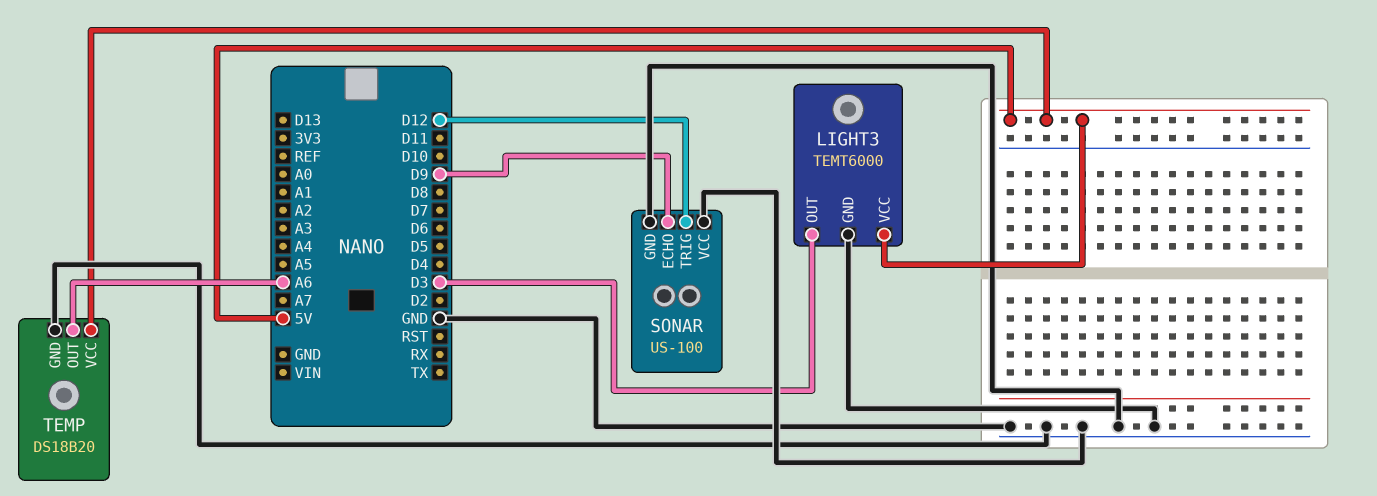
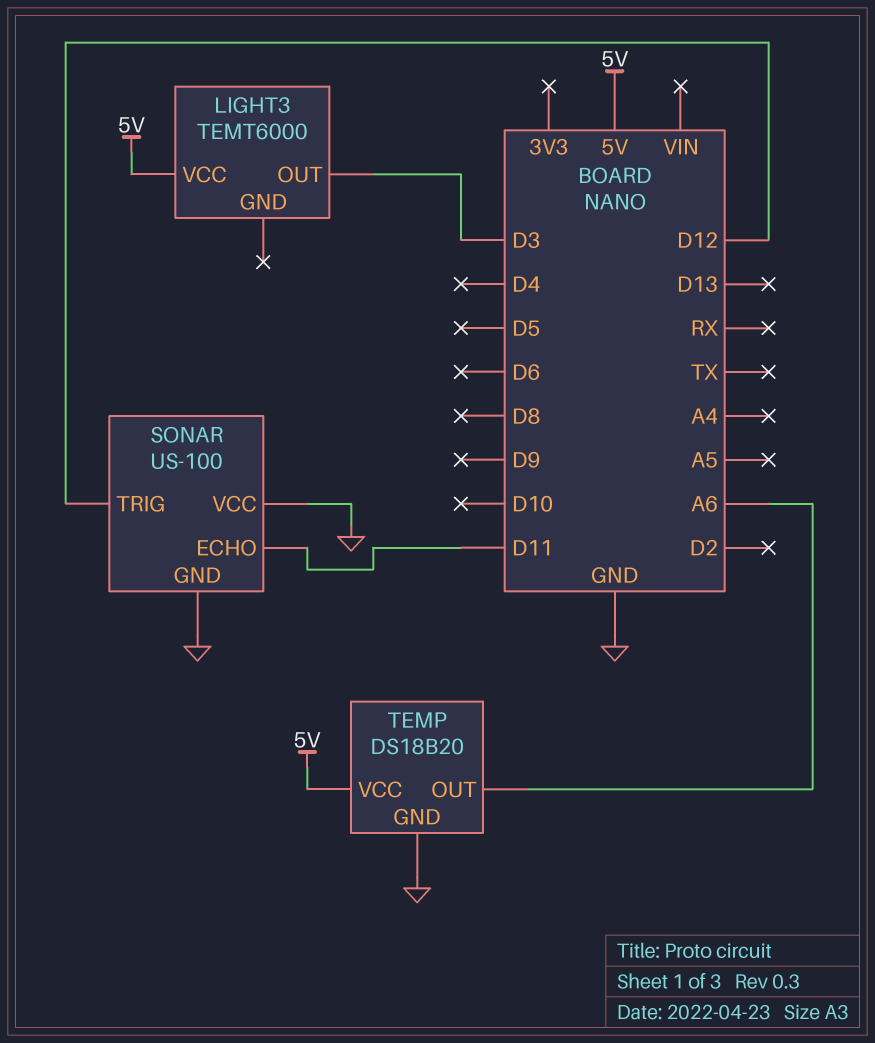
LIGHT3 pin GND: GND -> none
SONAR pin ECHO: D9 -> D11

